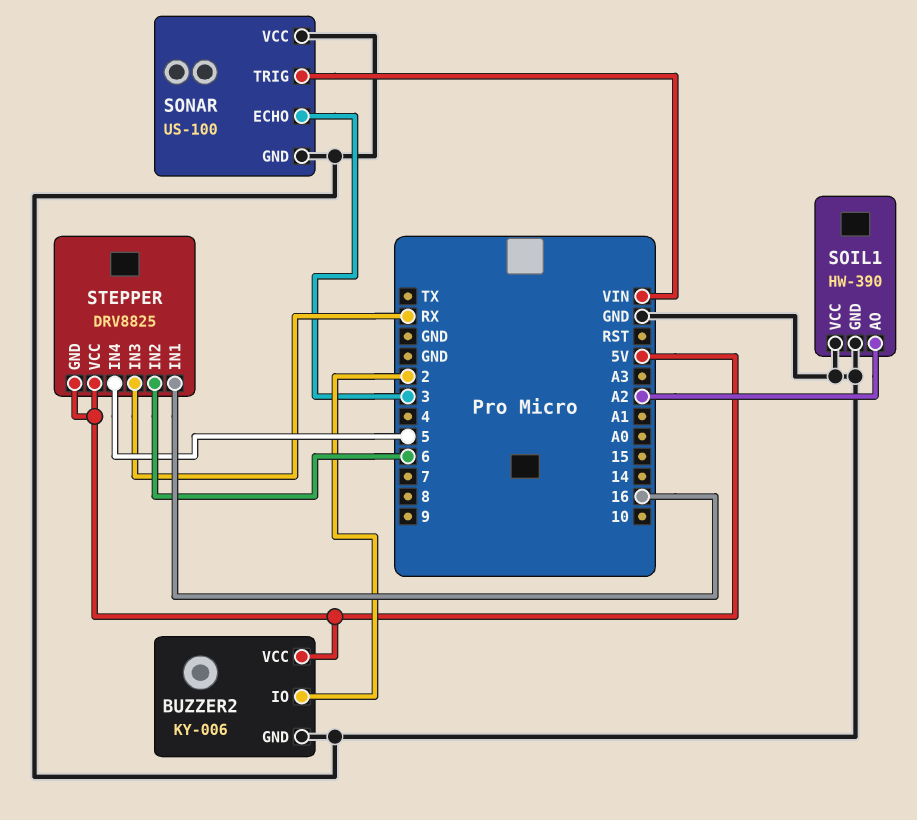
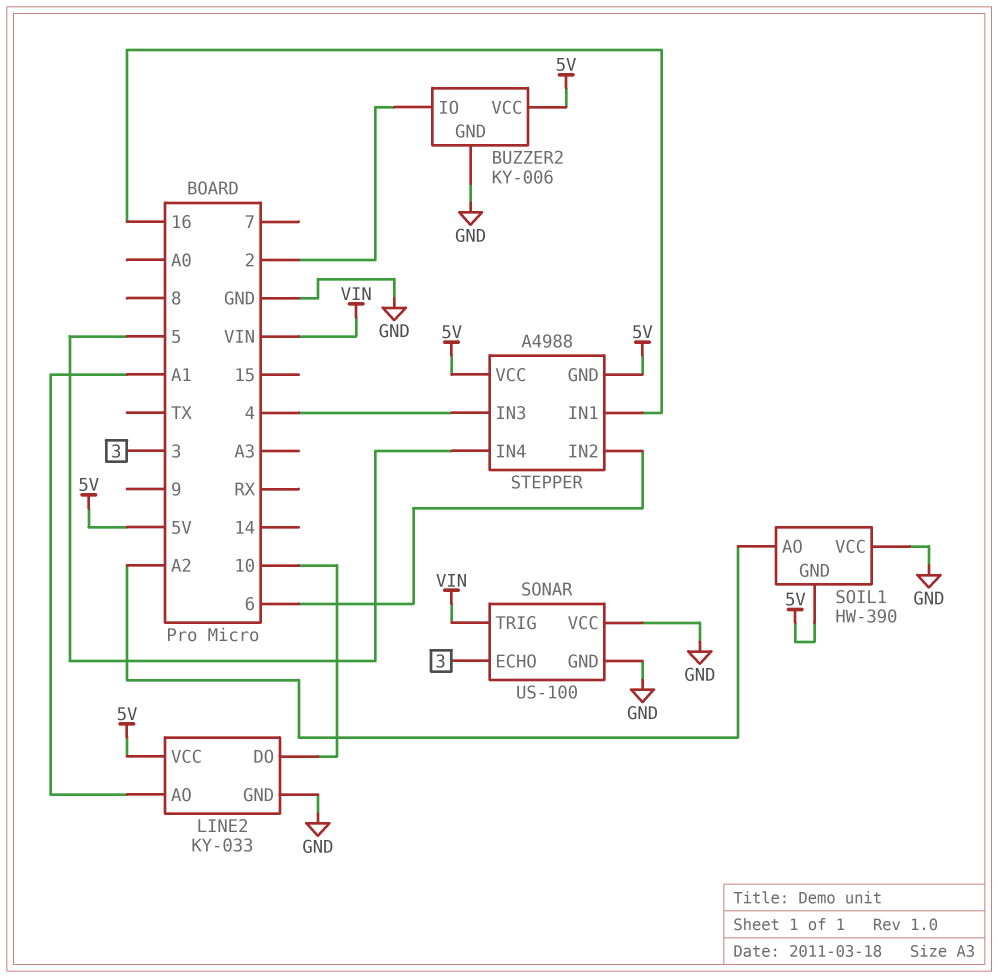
LINE2: none -> KY-033
LINE2 pin AO: none -> A1
LINE2 pin DO: none -> 10
LINE2 pin GND: none -> GND
LINE2 pin VCC: none -> 5V
SOIL1 pin GND: GND -> 5V
STEPPER: DRV8825 -> A4988
STEPPER pin IN3: RX -> 4

